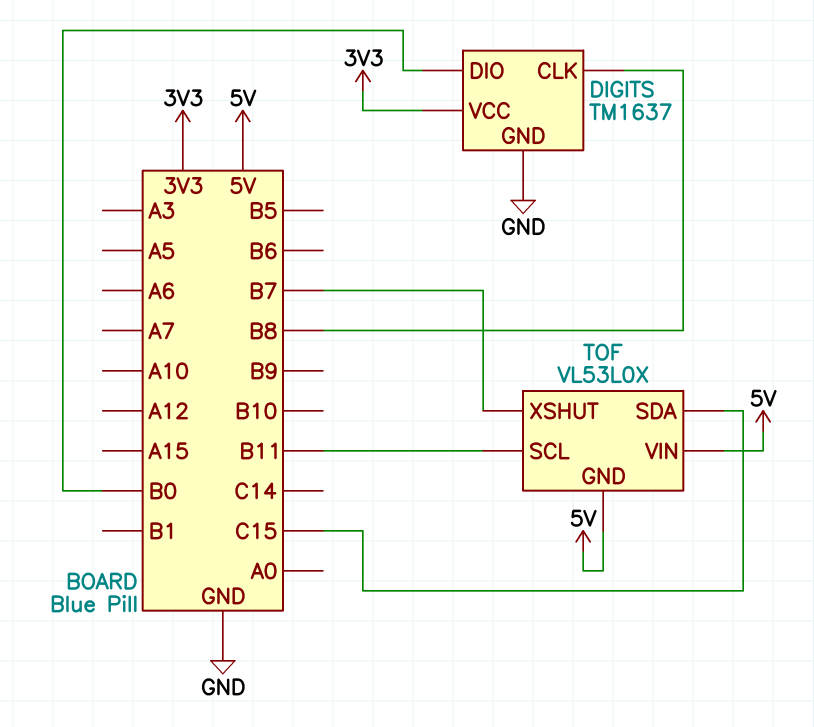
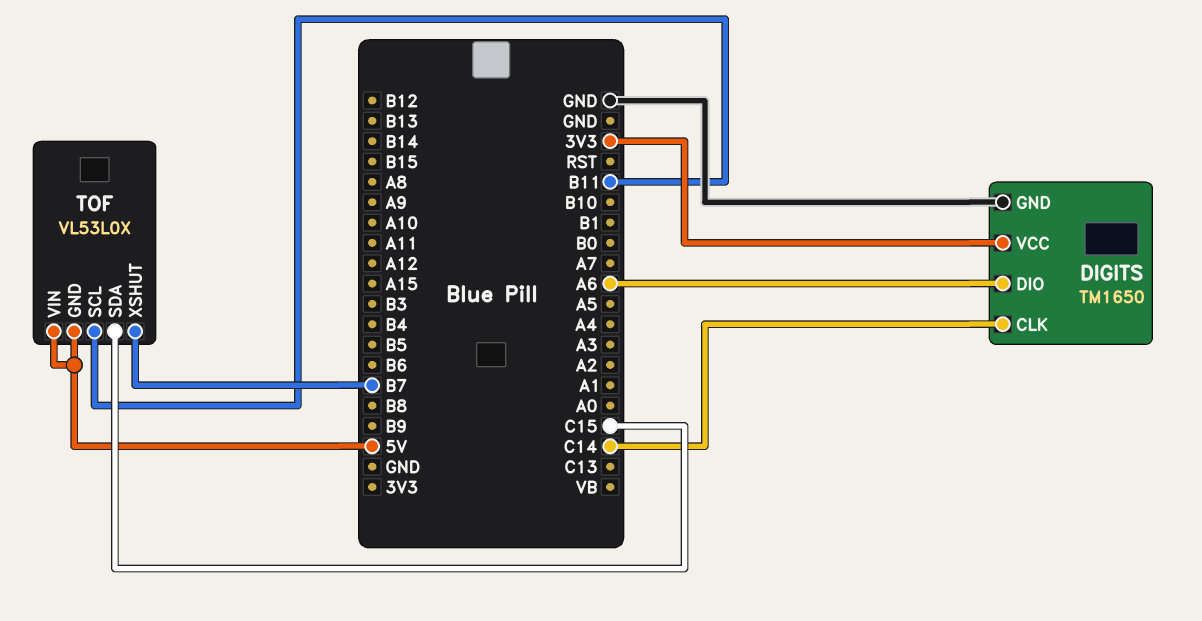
DIGITS: TM1637 -> TM1650
DIGITS pin CLK: B8 -> C14
DIGITS pin DIO: B0 -> A6

